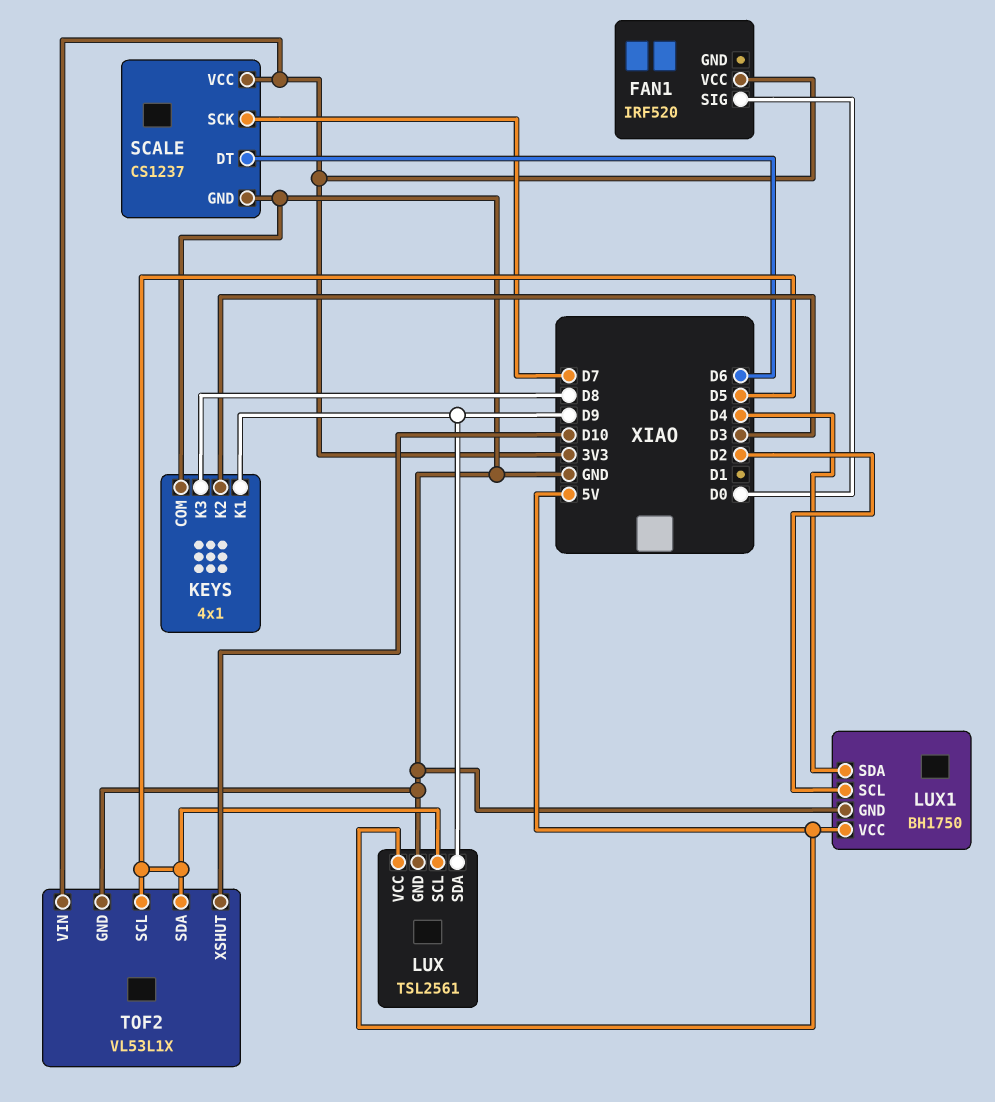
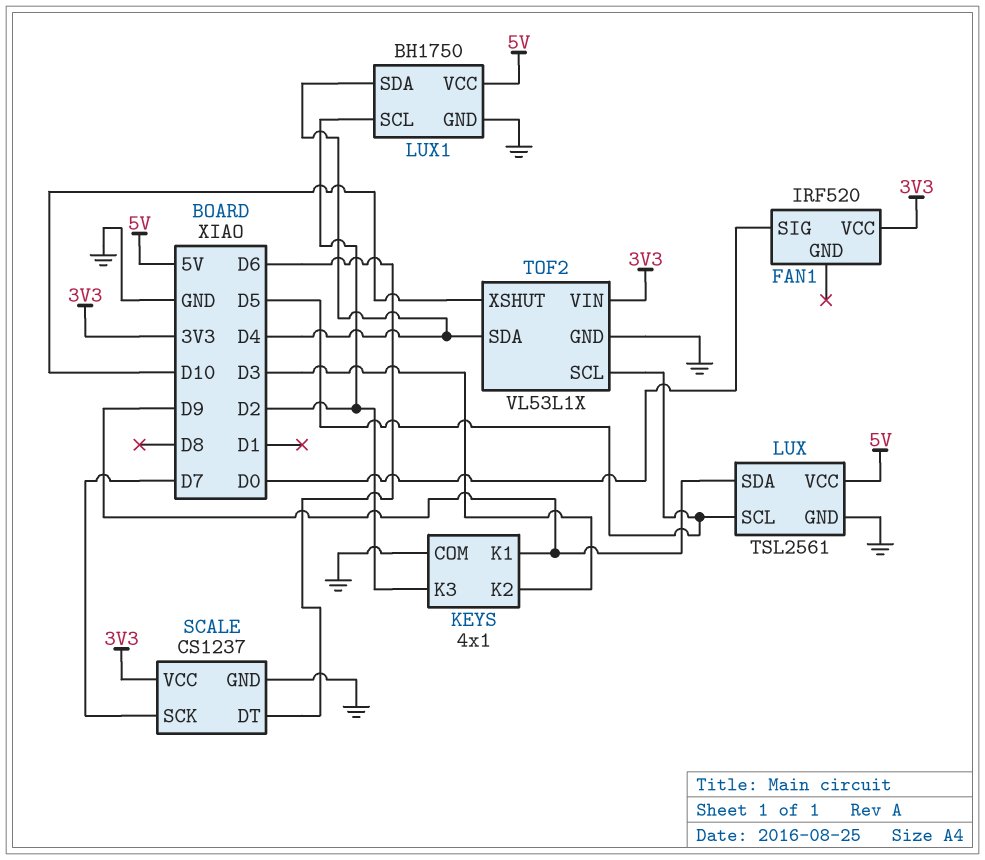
KEYS pin K3: D8 -> D2
TOF2 pin SDA: D5 -> D4

